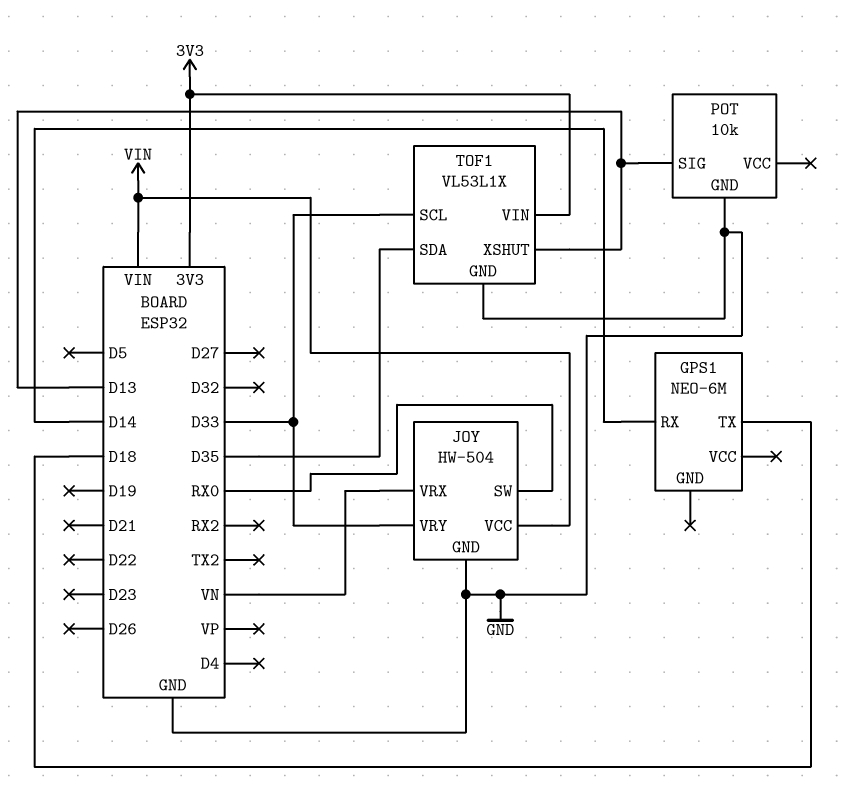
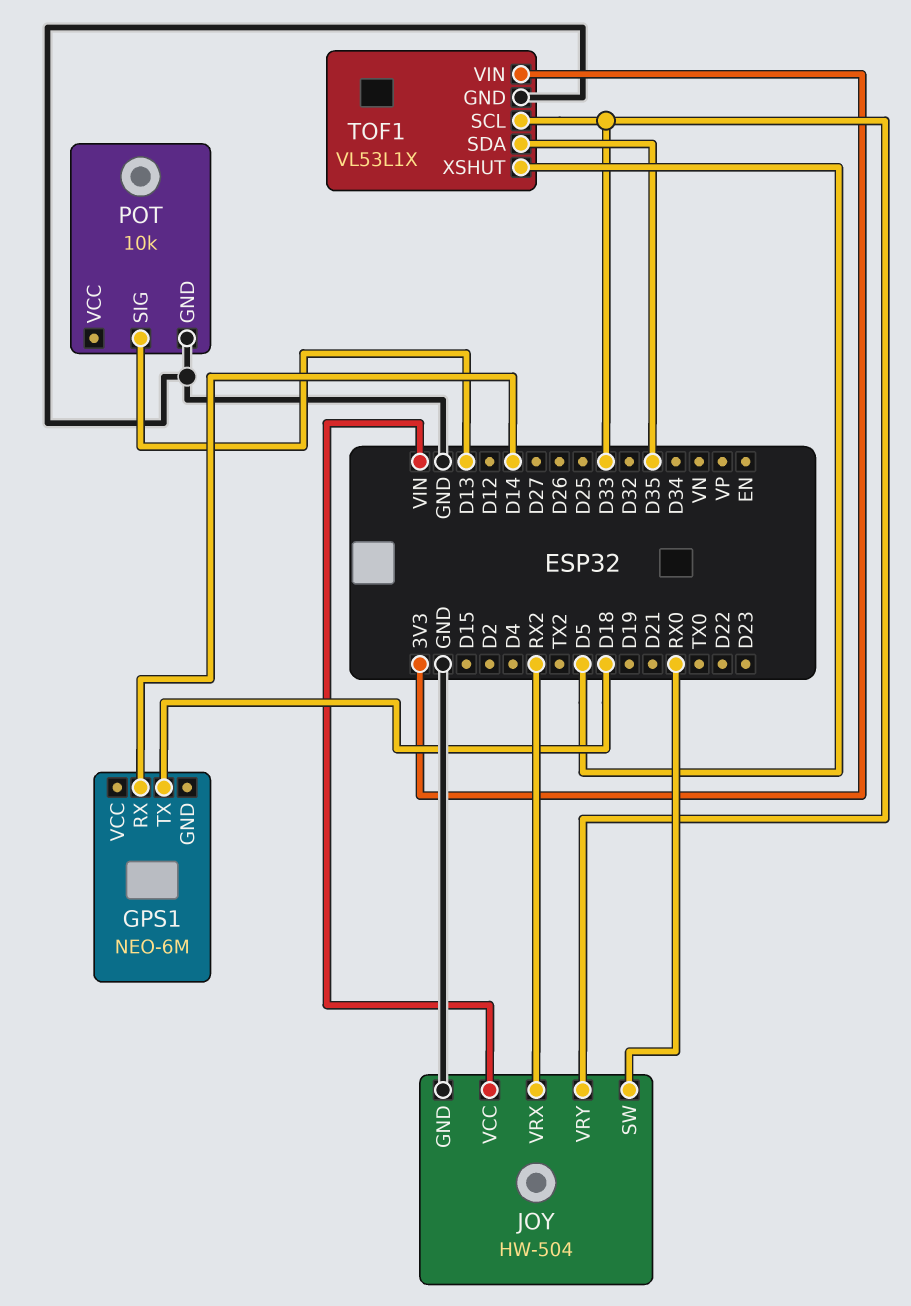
JOY pin VRX: VN -> RX2
TOF1 pin XSHUT: D13 -> D5

